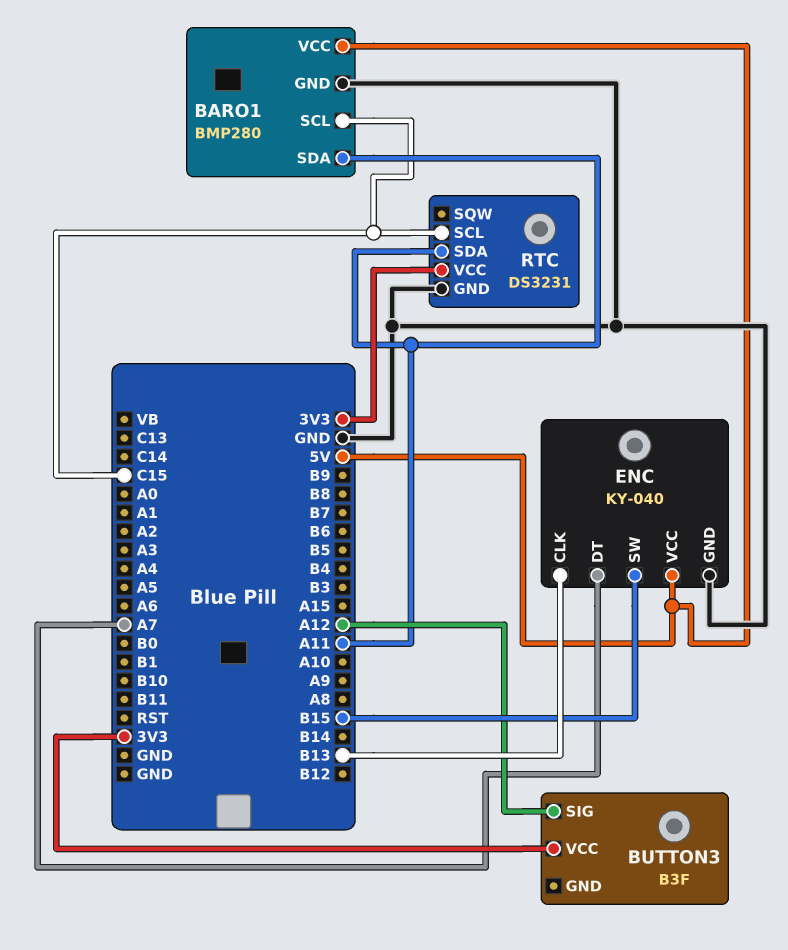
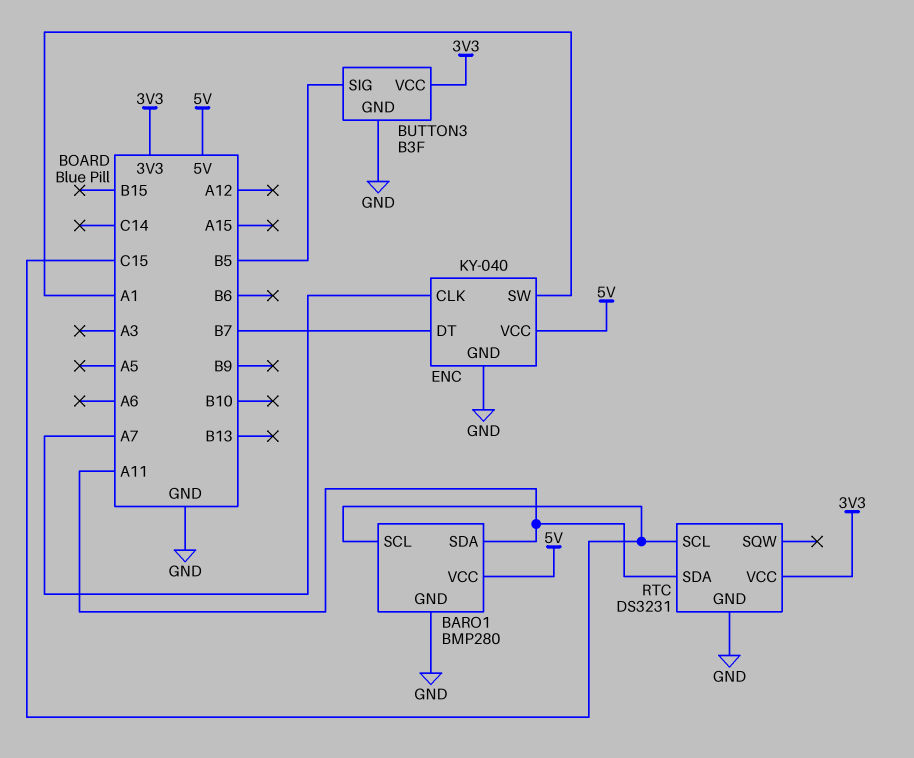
BUTTON3 pin GND: none -> GND
BUTTON3 pin SIG: A12 -> B5
ENC pin CLK: B13 -> A7
ENC pin DT: A7 -> B7
ENC pin SW: B15 -> A1

